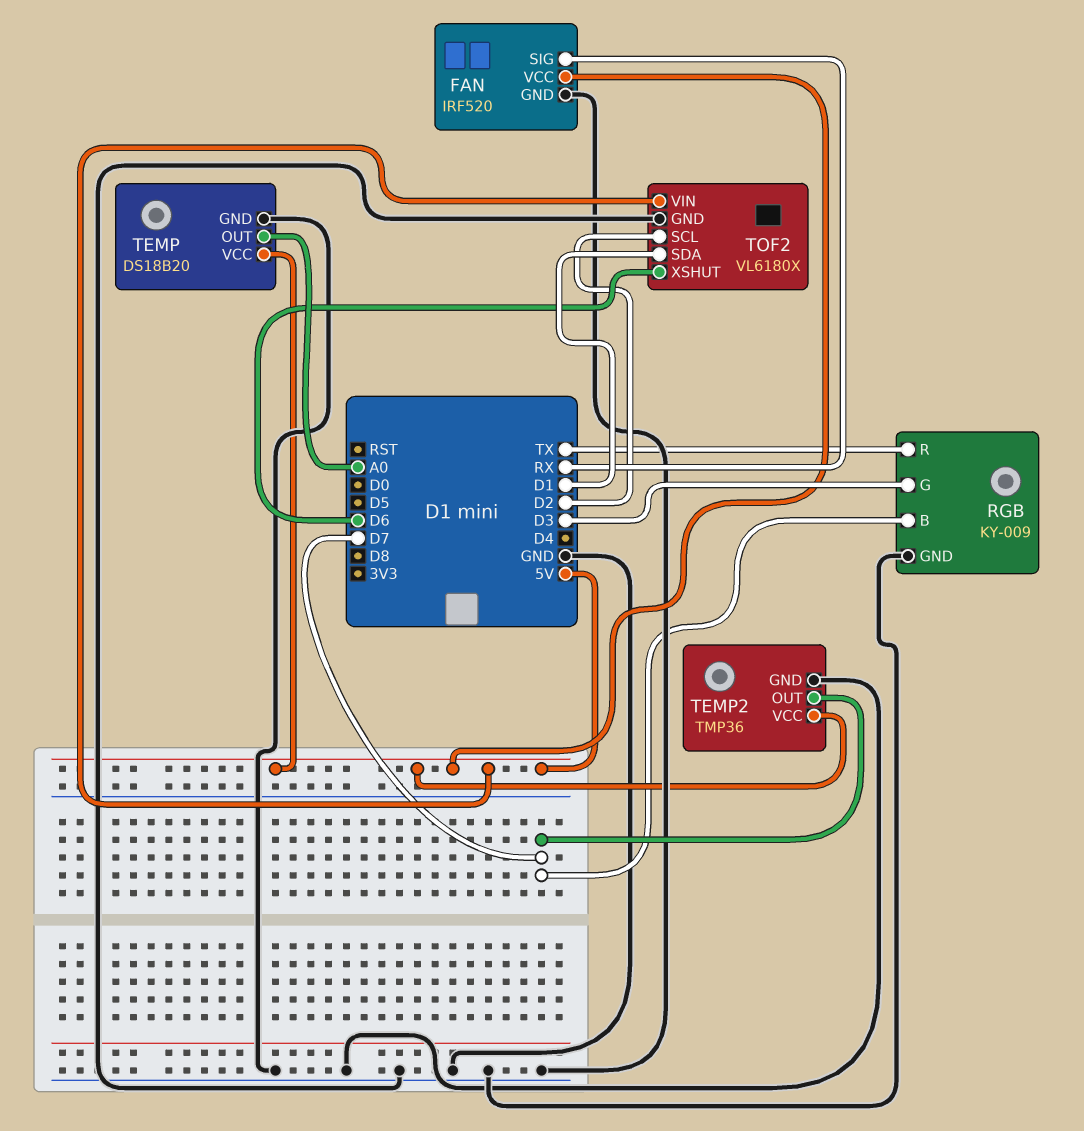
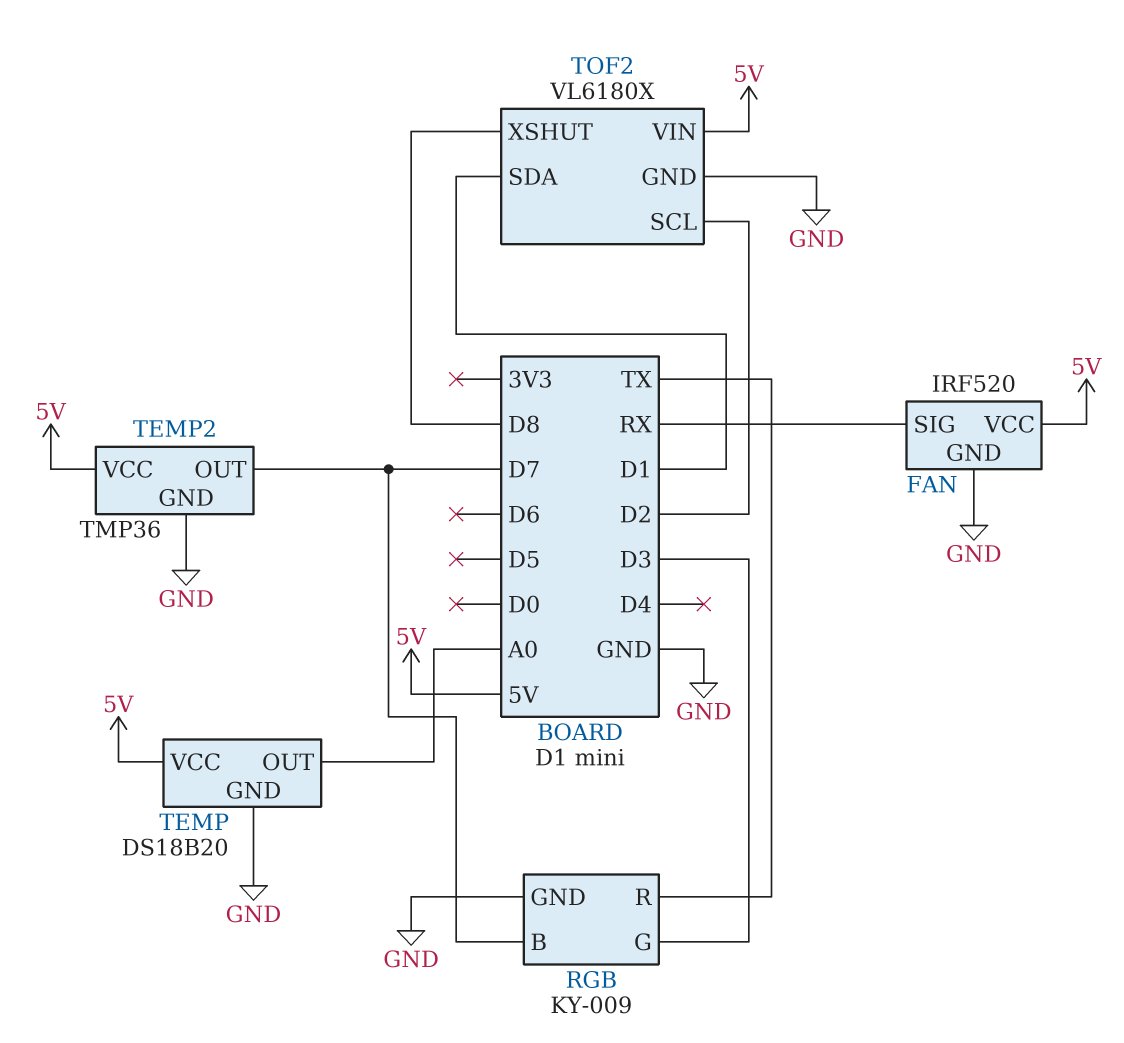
TOF2 pin XSHUT: D6 -> D8

